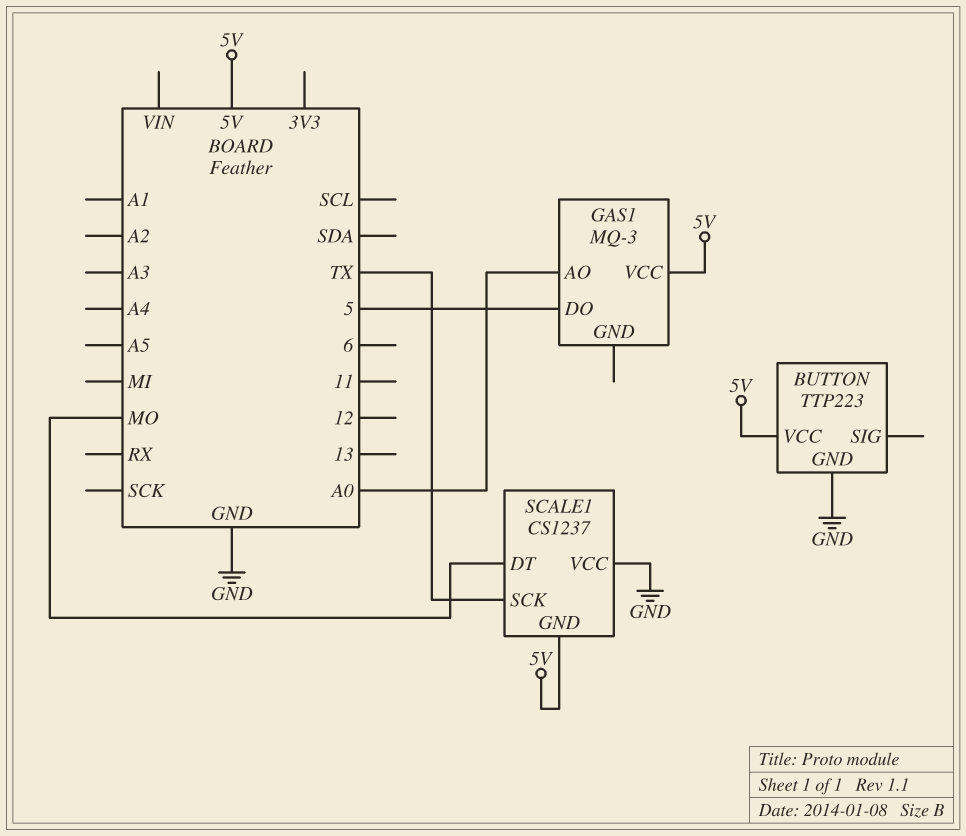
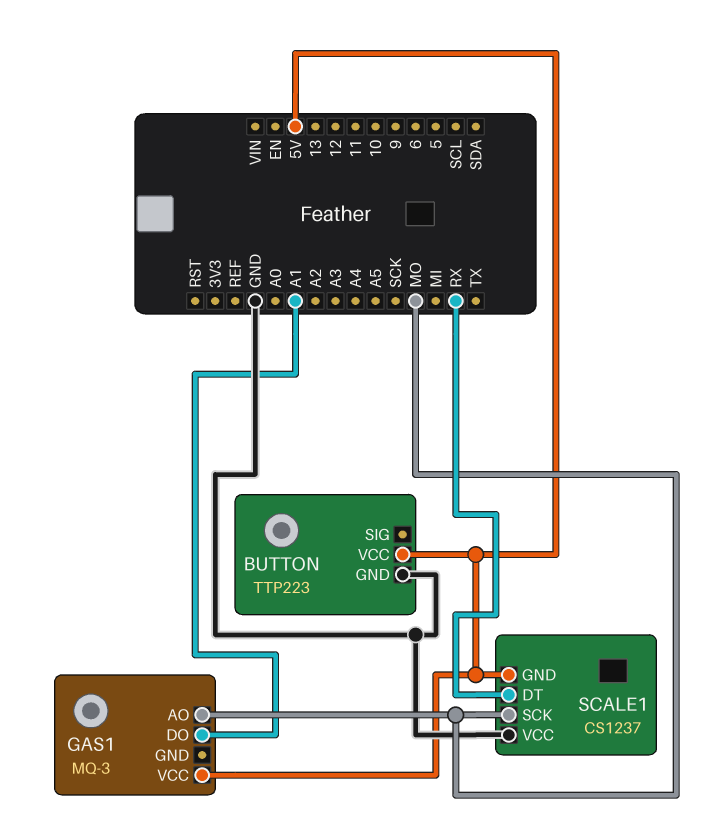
GAS1 pin AO: A0 -> MO
GAS1 pin DO: 5 -> A1
SCALE1 pin DT: MO -> RX
SCALE1 pin SCK: TX -> MO

